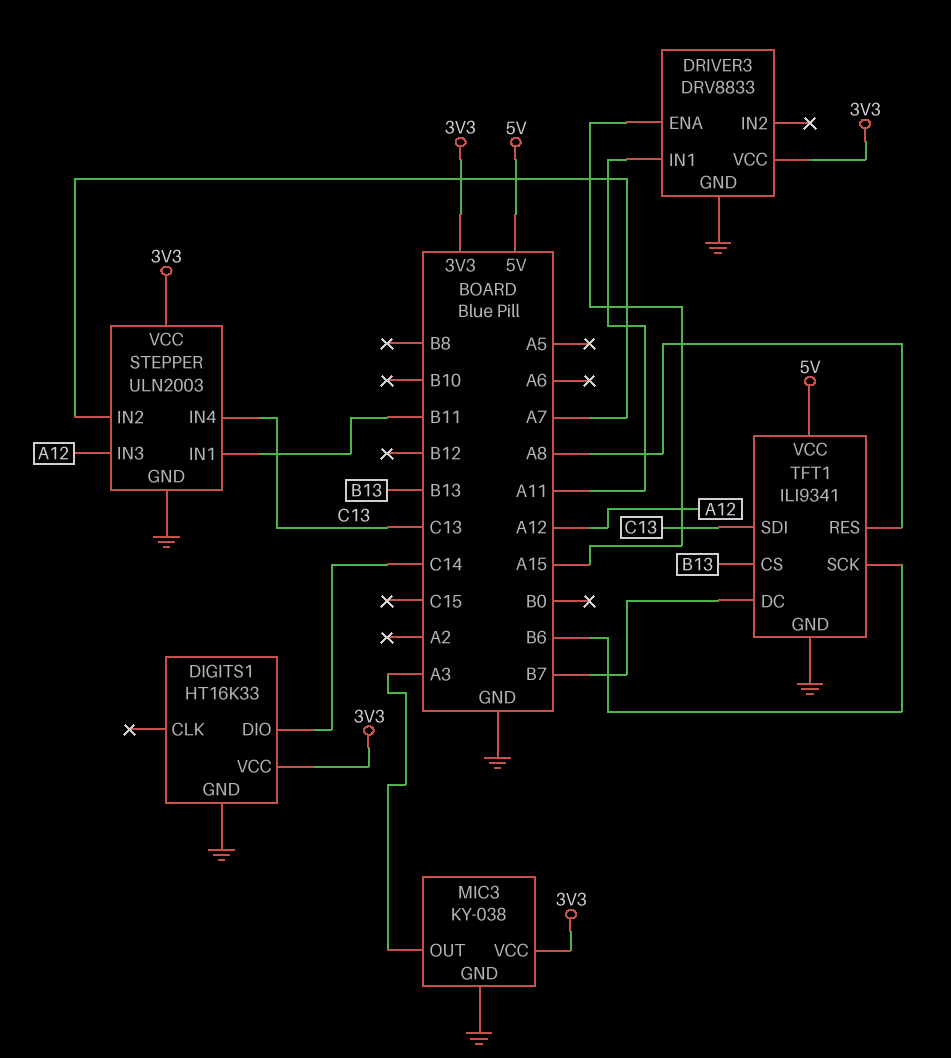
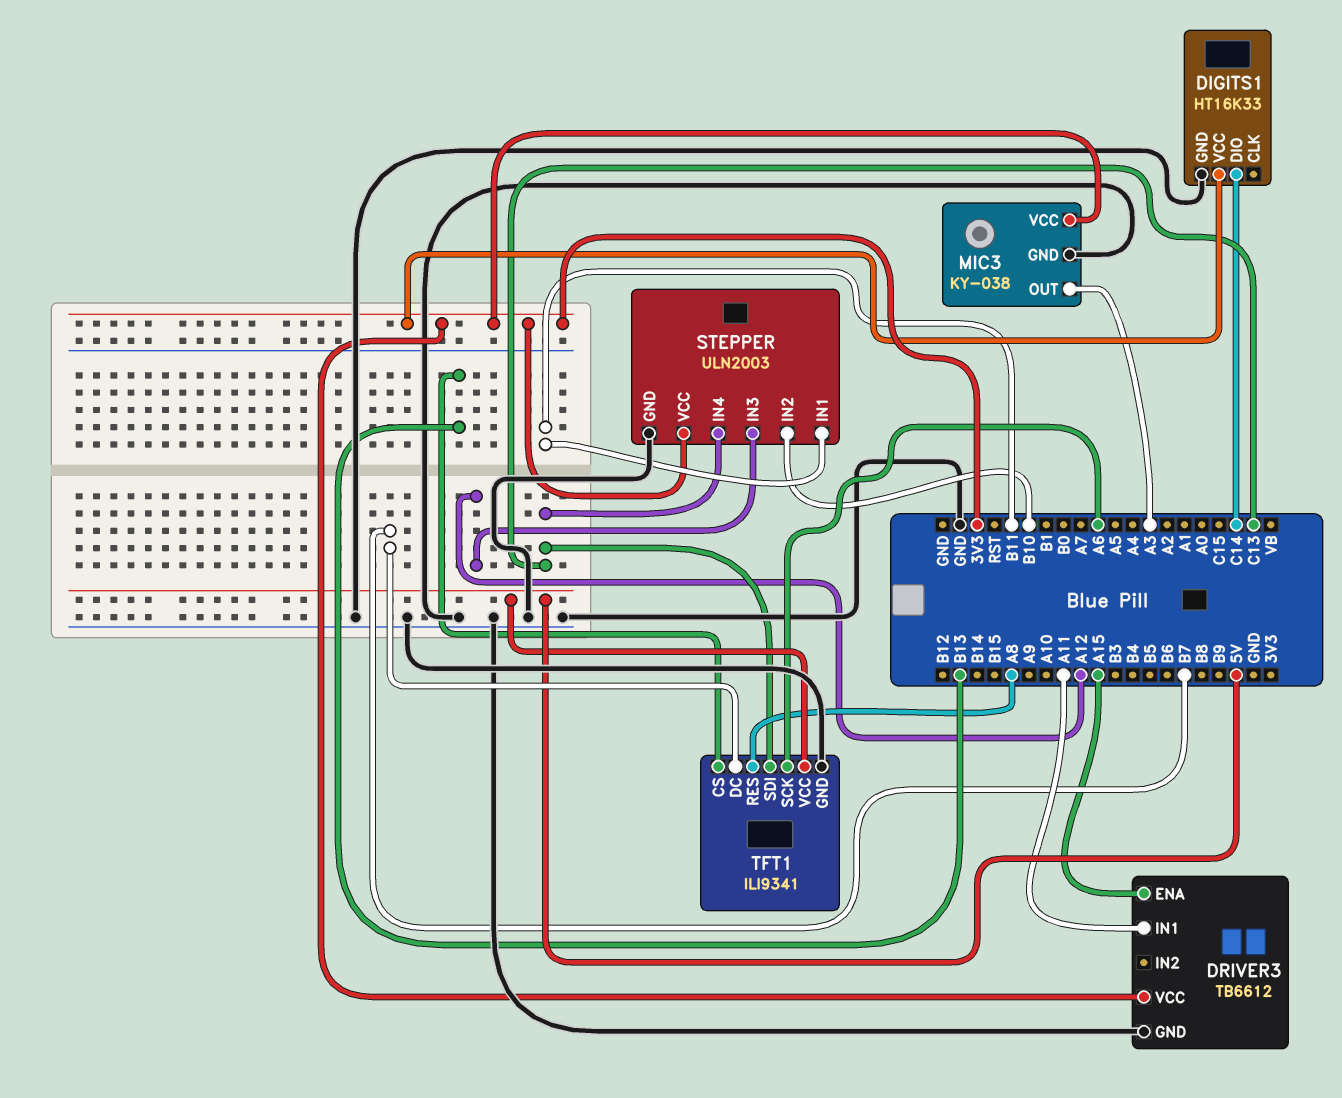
DRIVER3: DRV8833 -> TB6612
STEPPER pin IN2: A7 -> B10
TFT1 pin SCK: B6 -> A6

